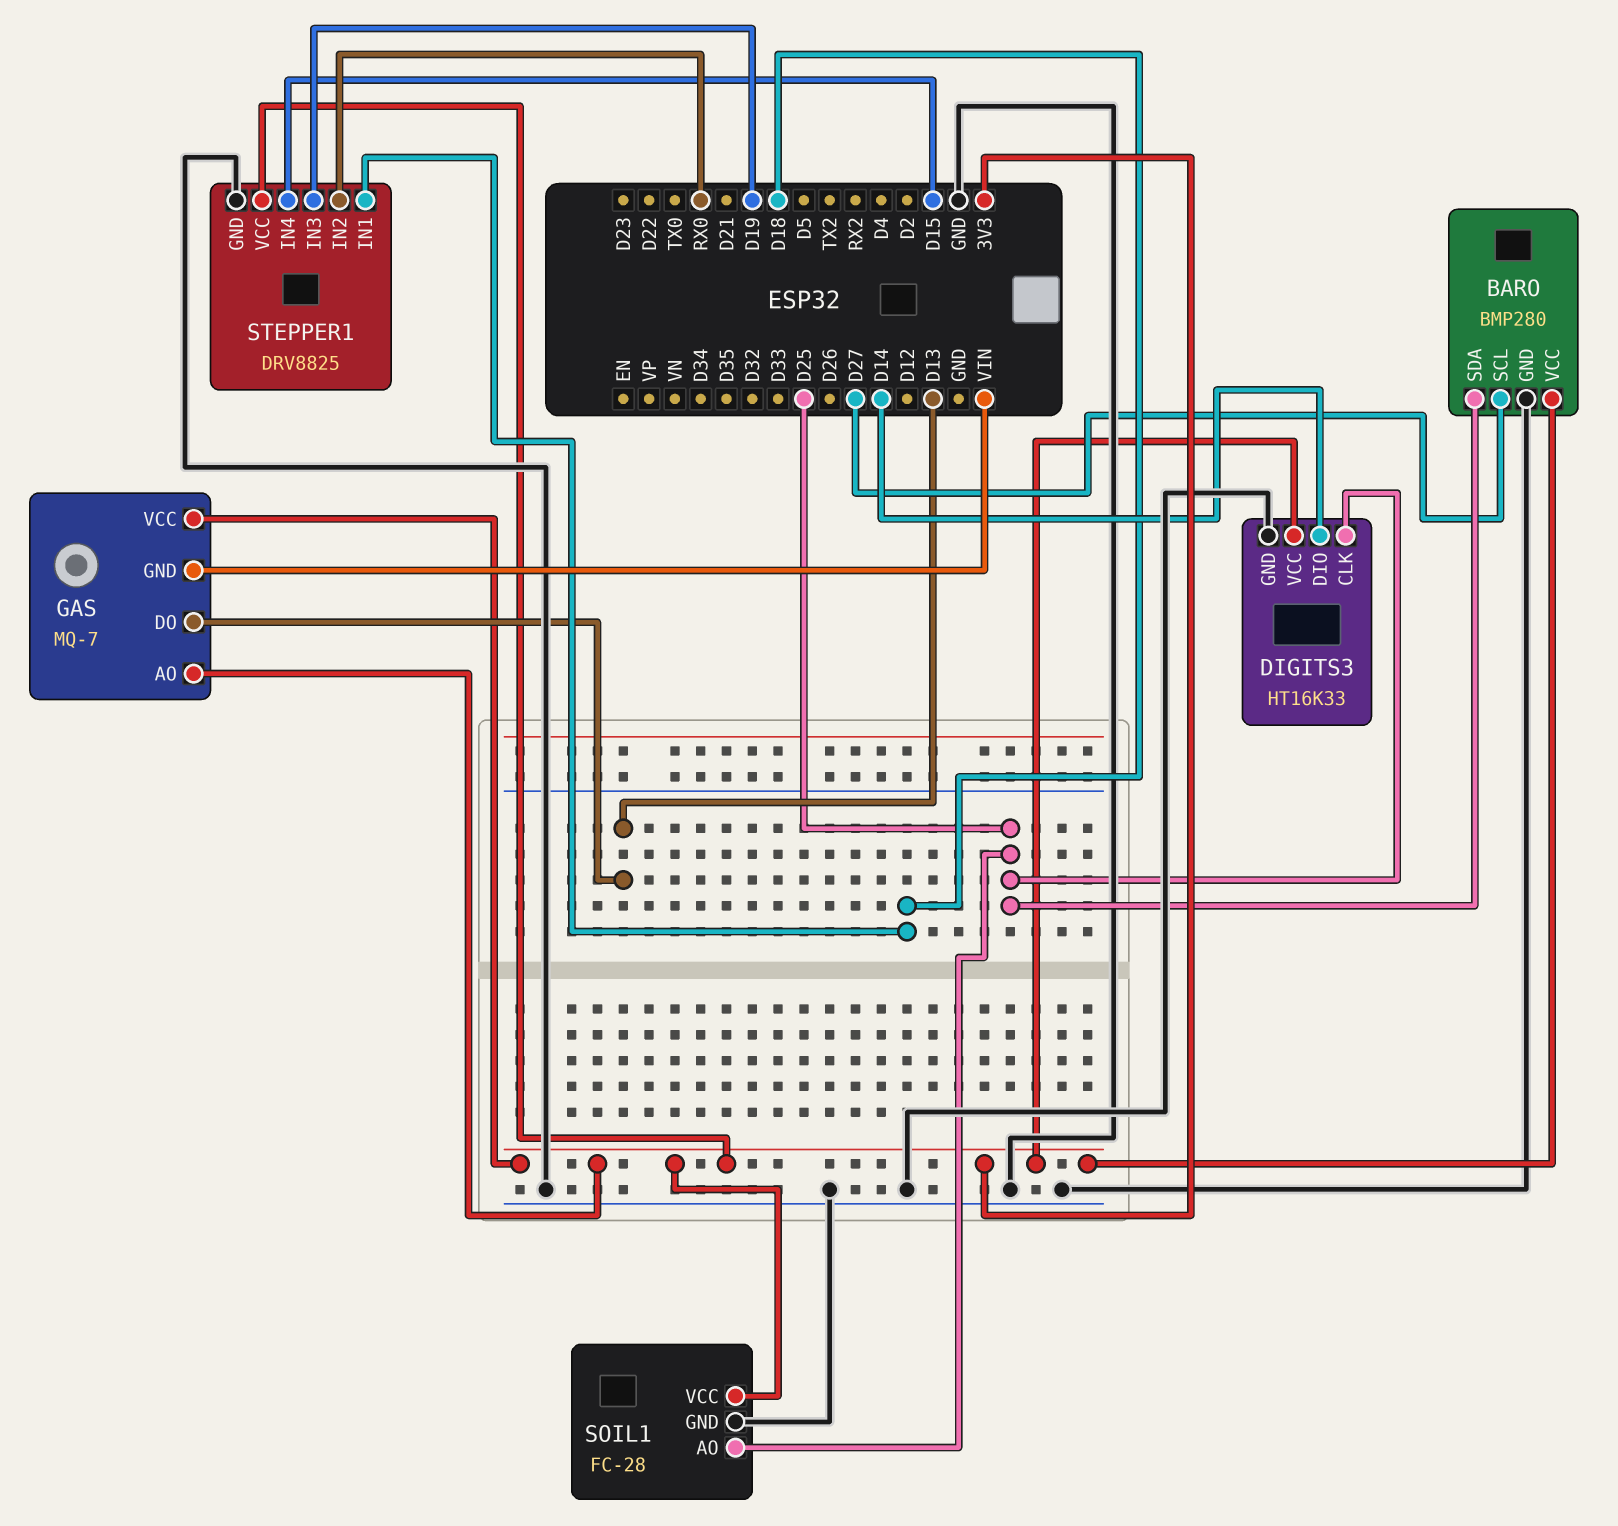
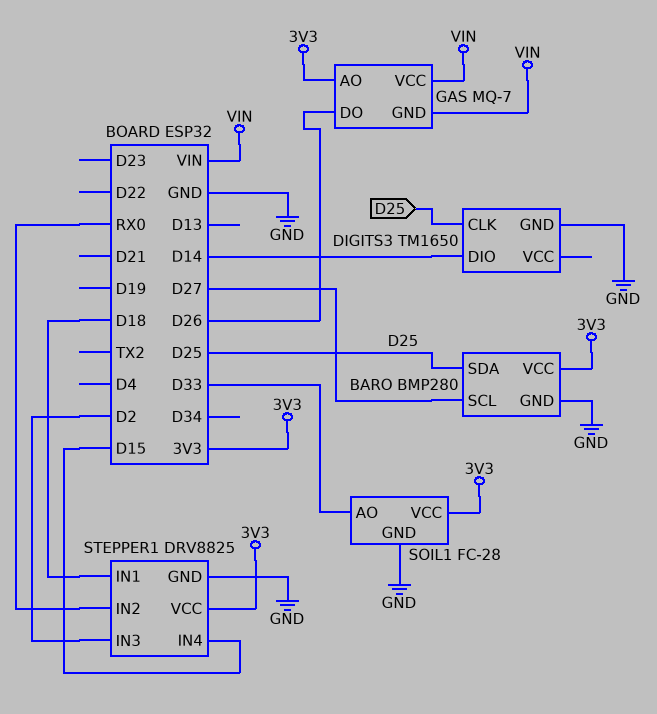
DIGITS3: HT16K33 -> TM1650
DIGITS3 pin VCC: 3V3 -> none
GAS pin DO: D13 -> D26
GAS pin VCC: 3V3 -> VIN
SOIL1 pin AO: D25 -> D33
STEPPER1 pin IN3: D19 -> D2

